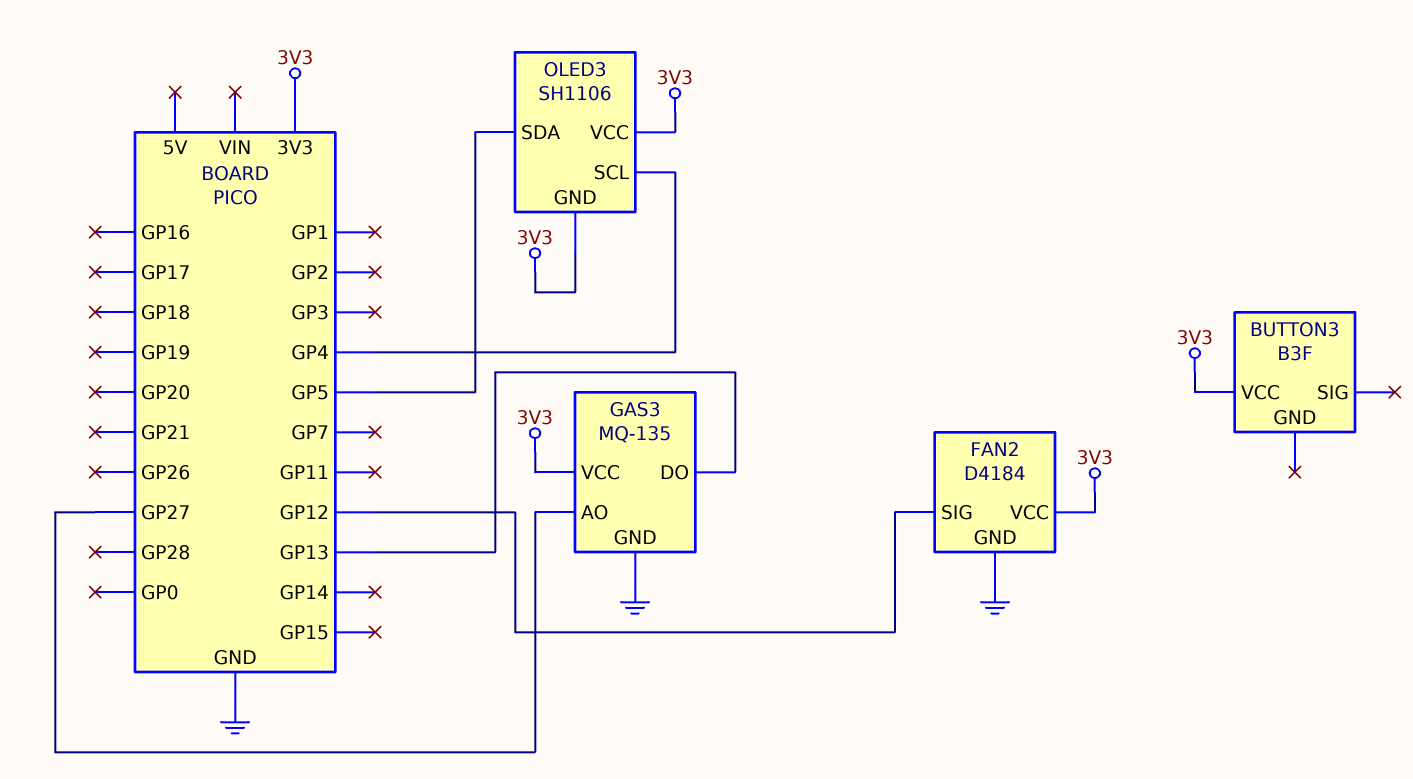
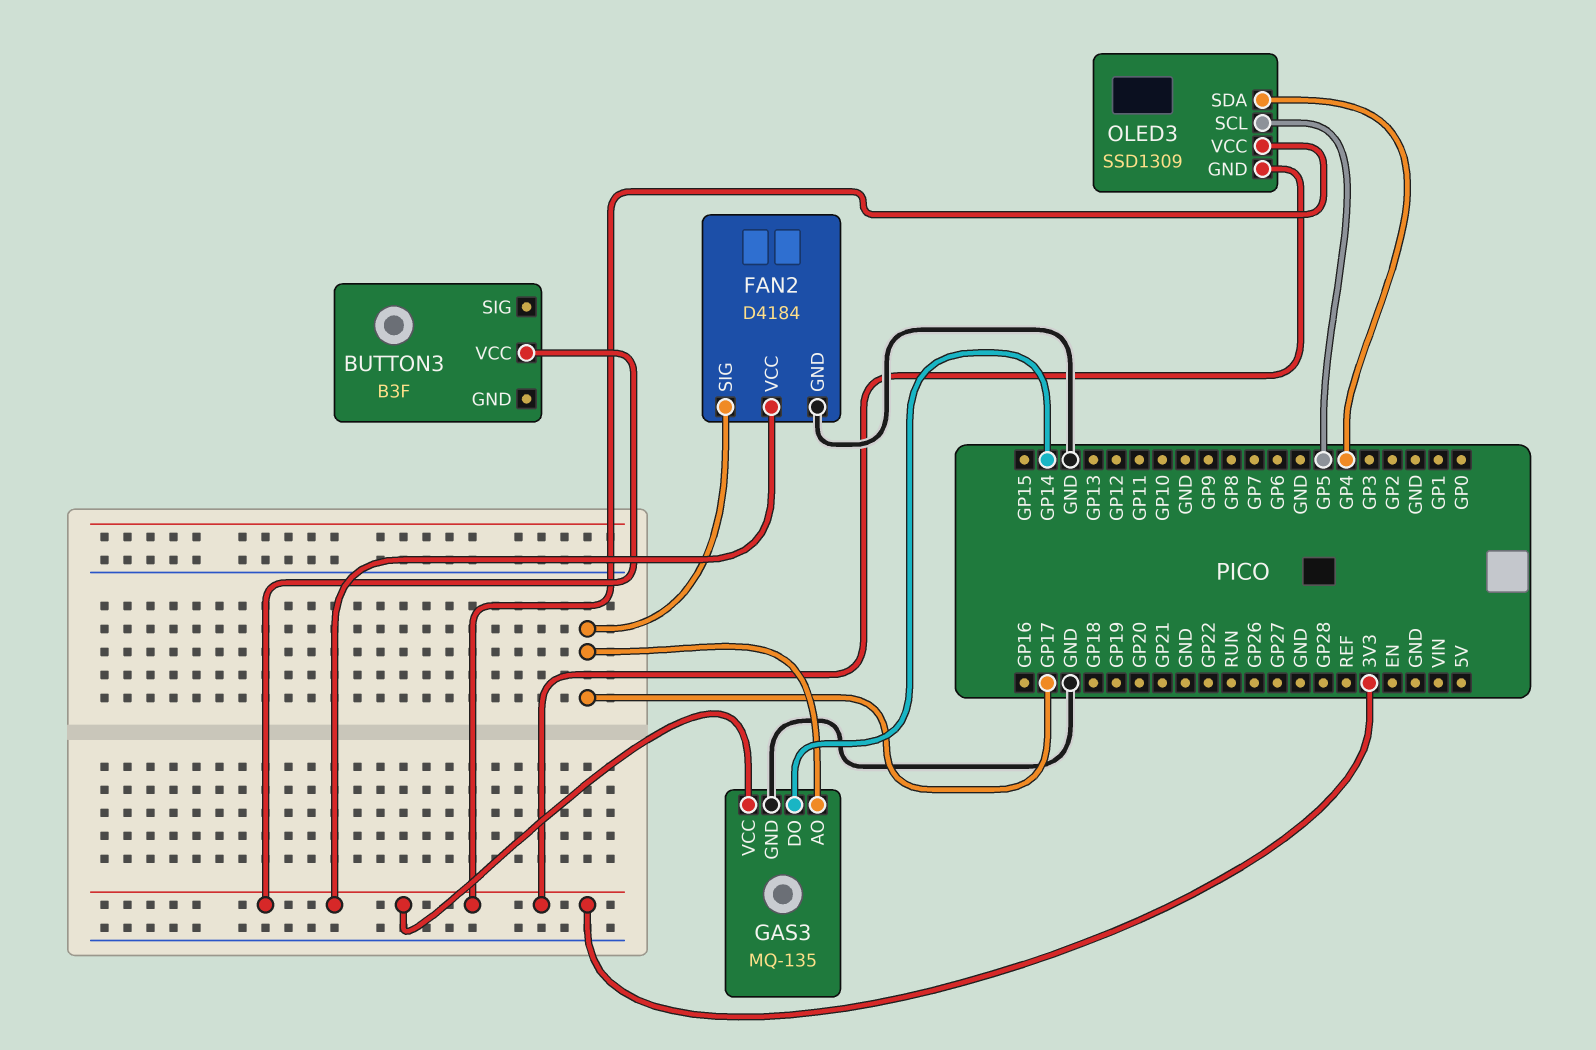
FAN2 pin SIG: GP12 -> GP17
GAS3 pin AO: GP27 -> GP17
GAS3 pin DO: GP13 -> GP14
OLED3: SH1106 -> SSD1309
OLED3 pin SCL: GP4 -> GP5
OLED3 pin SDA: GP5 -> GP4

